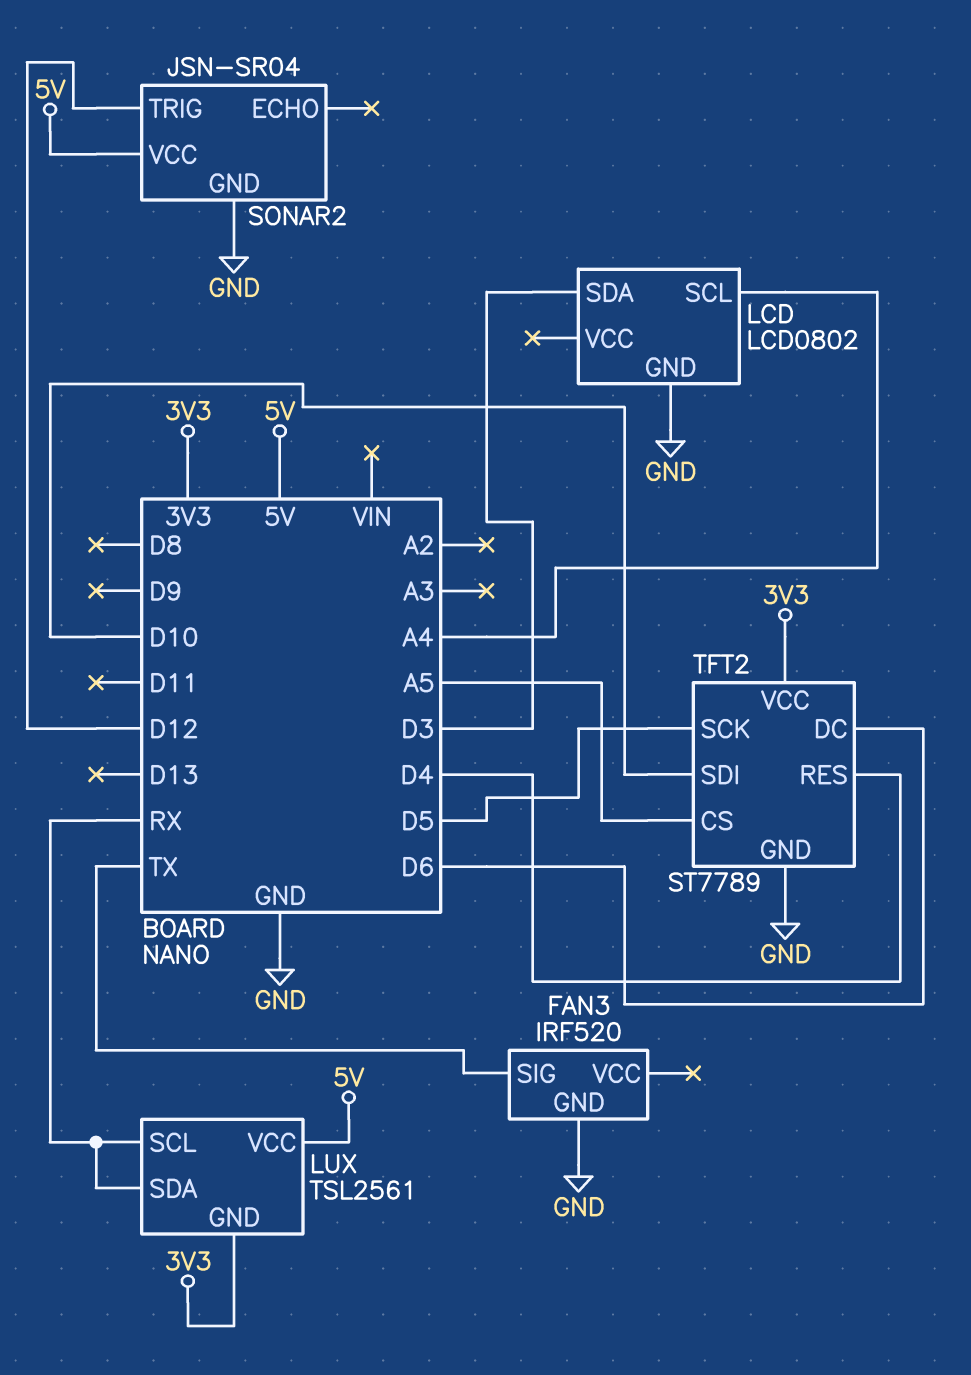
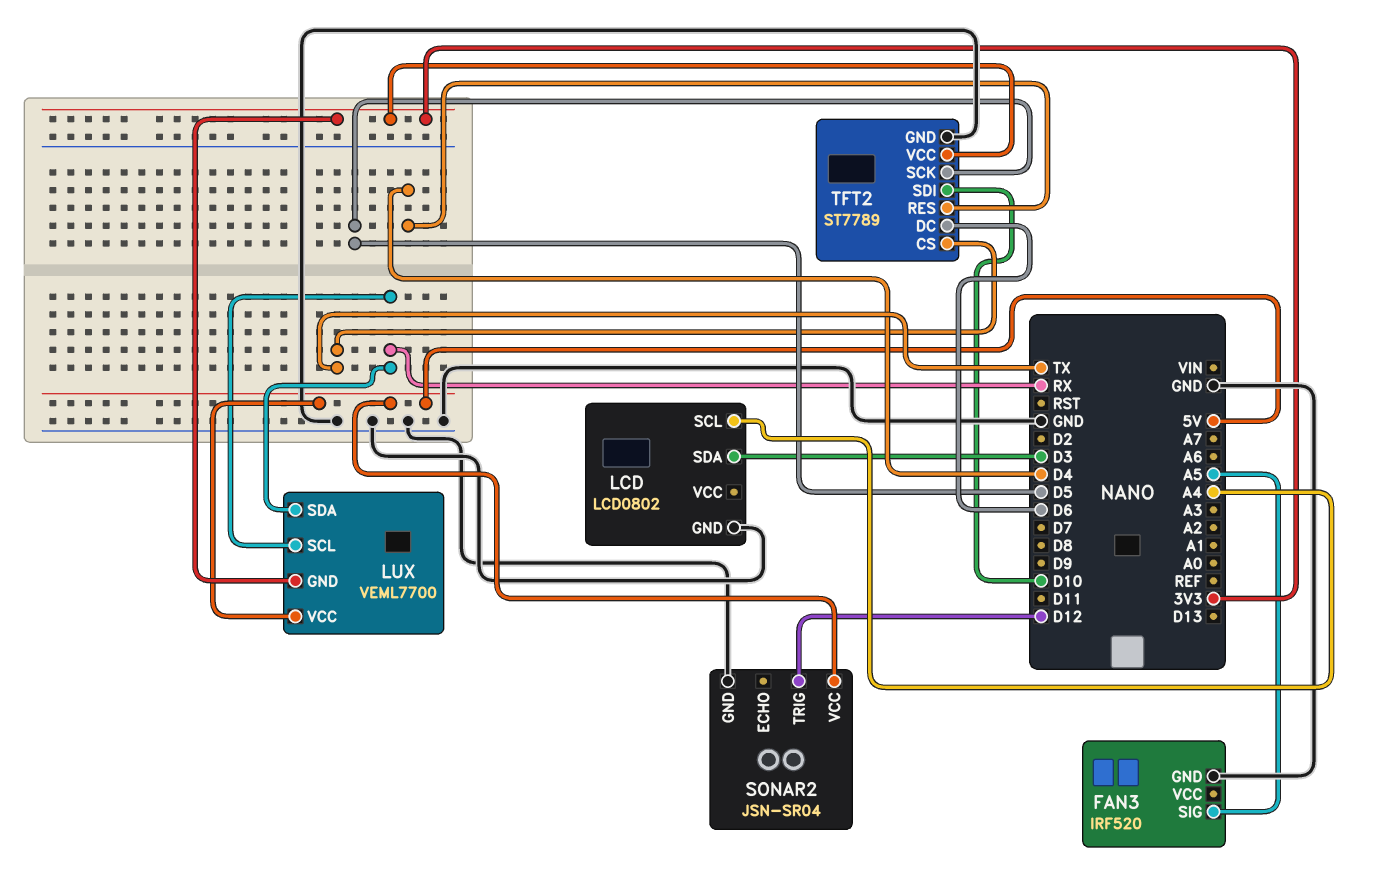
FAN3 pin SIG: TX -> A5
LUX: TSL2561 -> VEML7700
TFT2 pin CS: A5 -> TX

